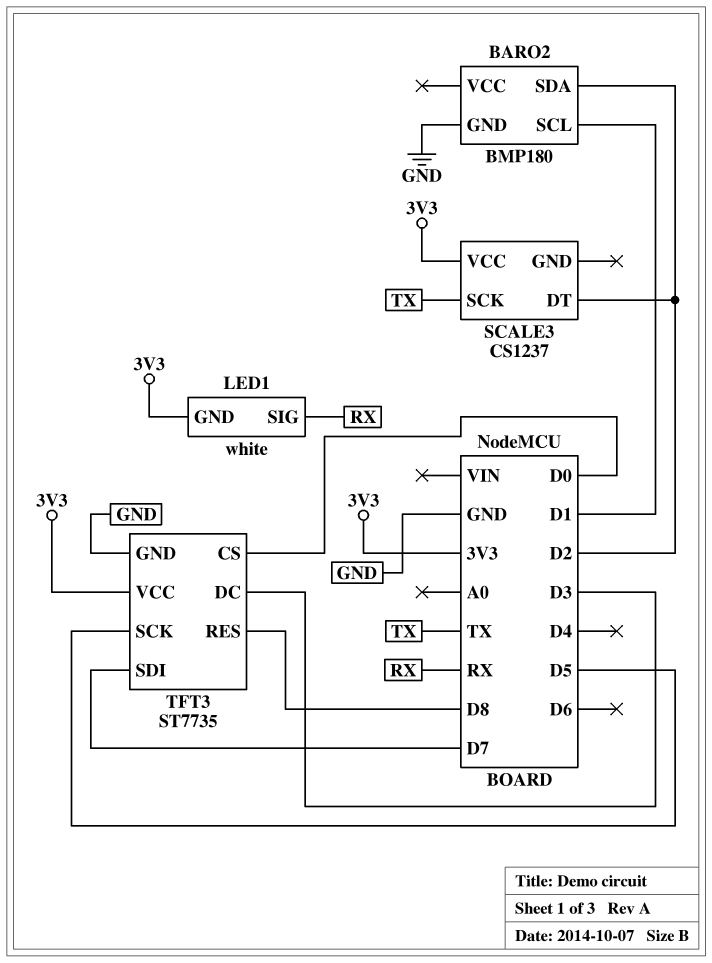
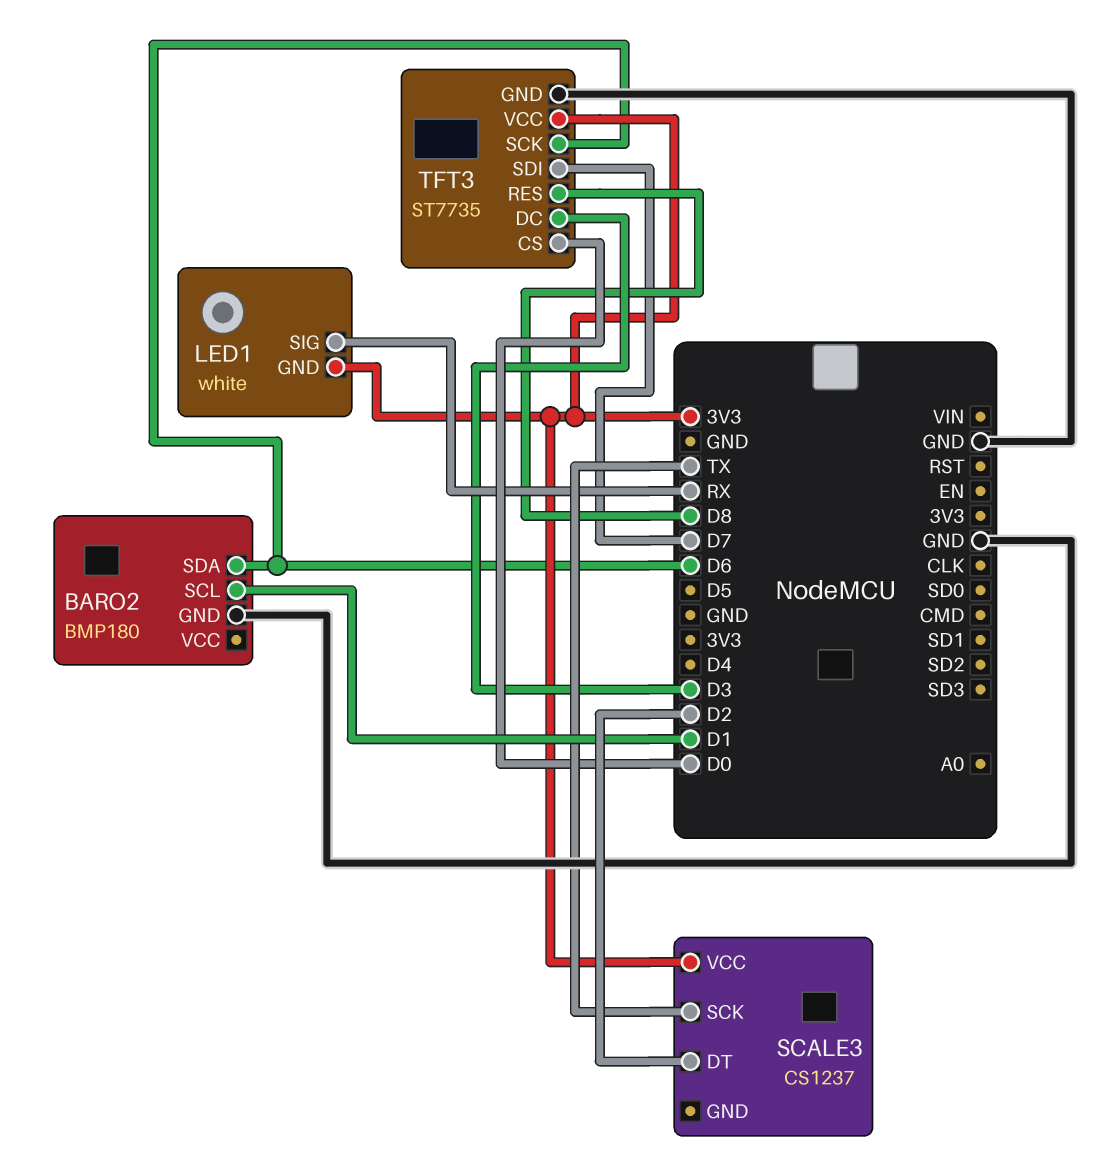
BARO2 pin SDA: D2 -> D6
TFT3 pin SCK: D5 -> D6

